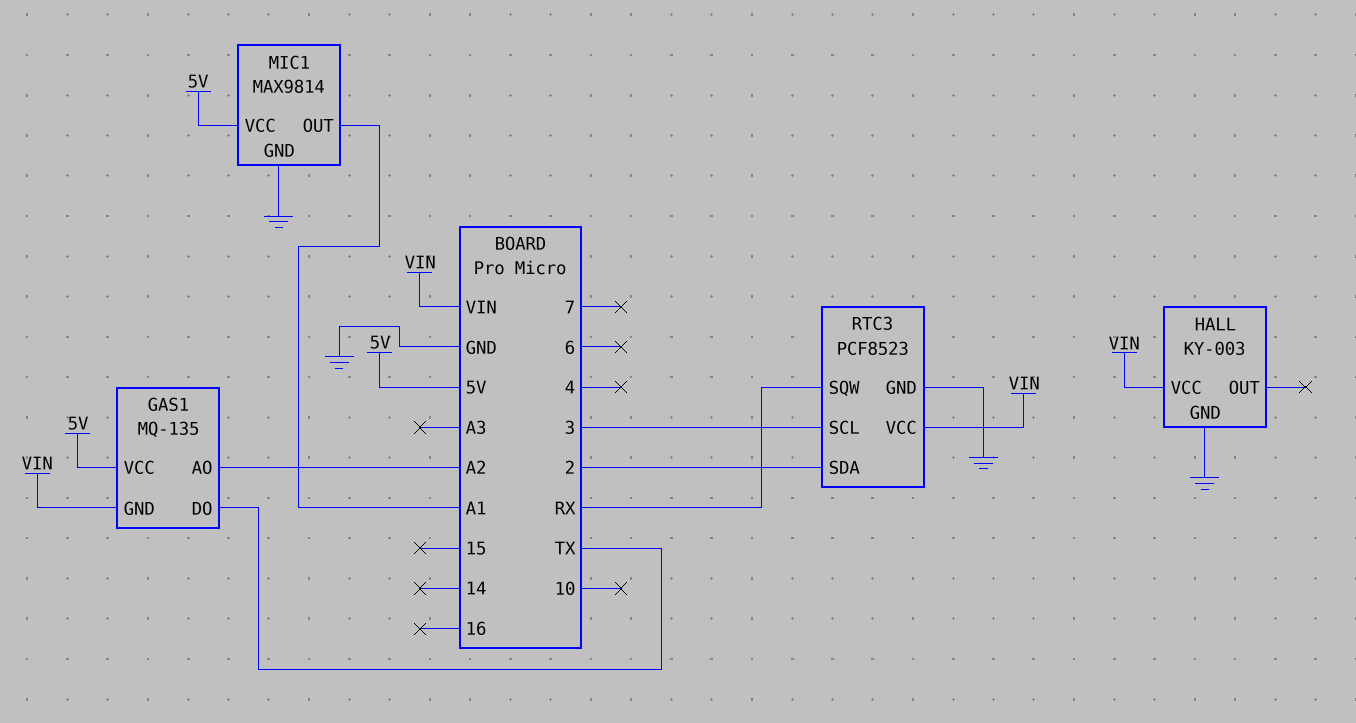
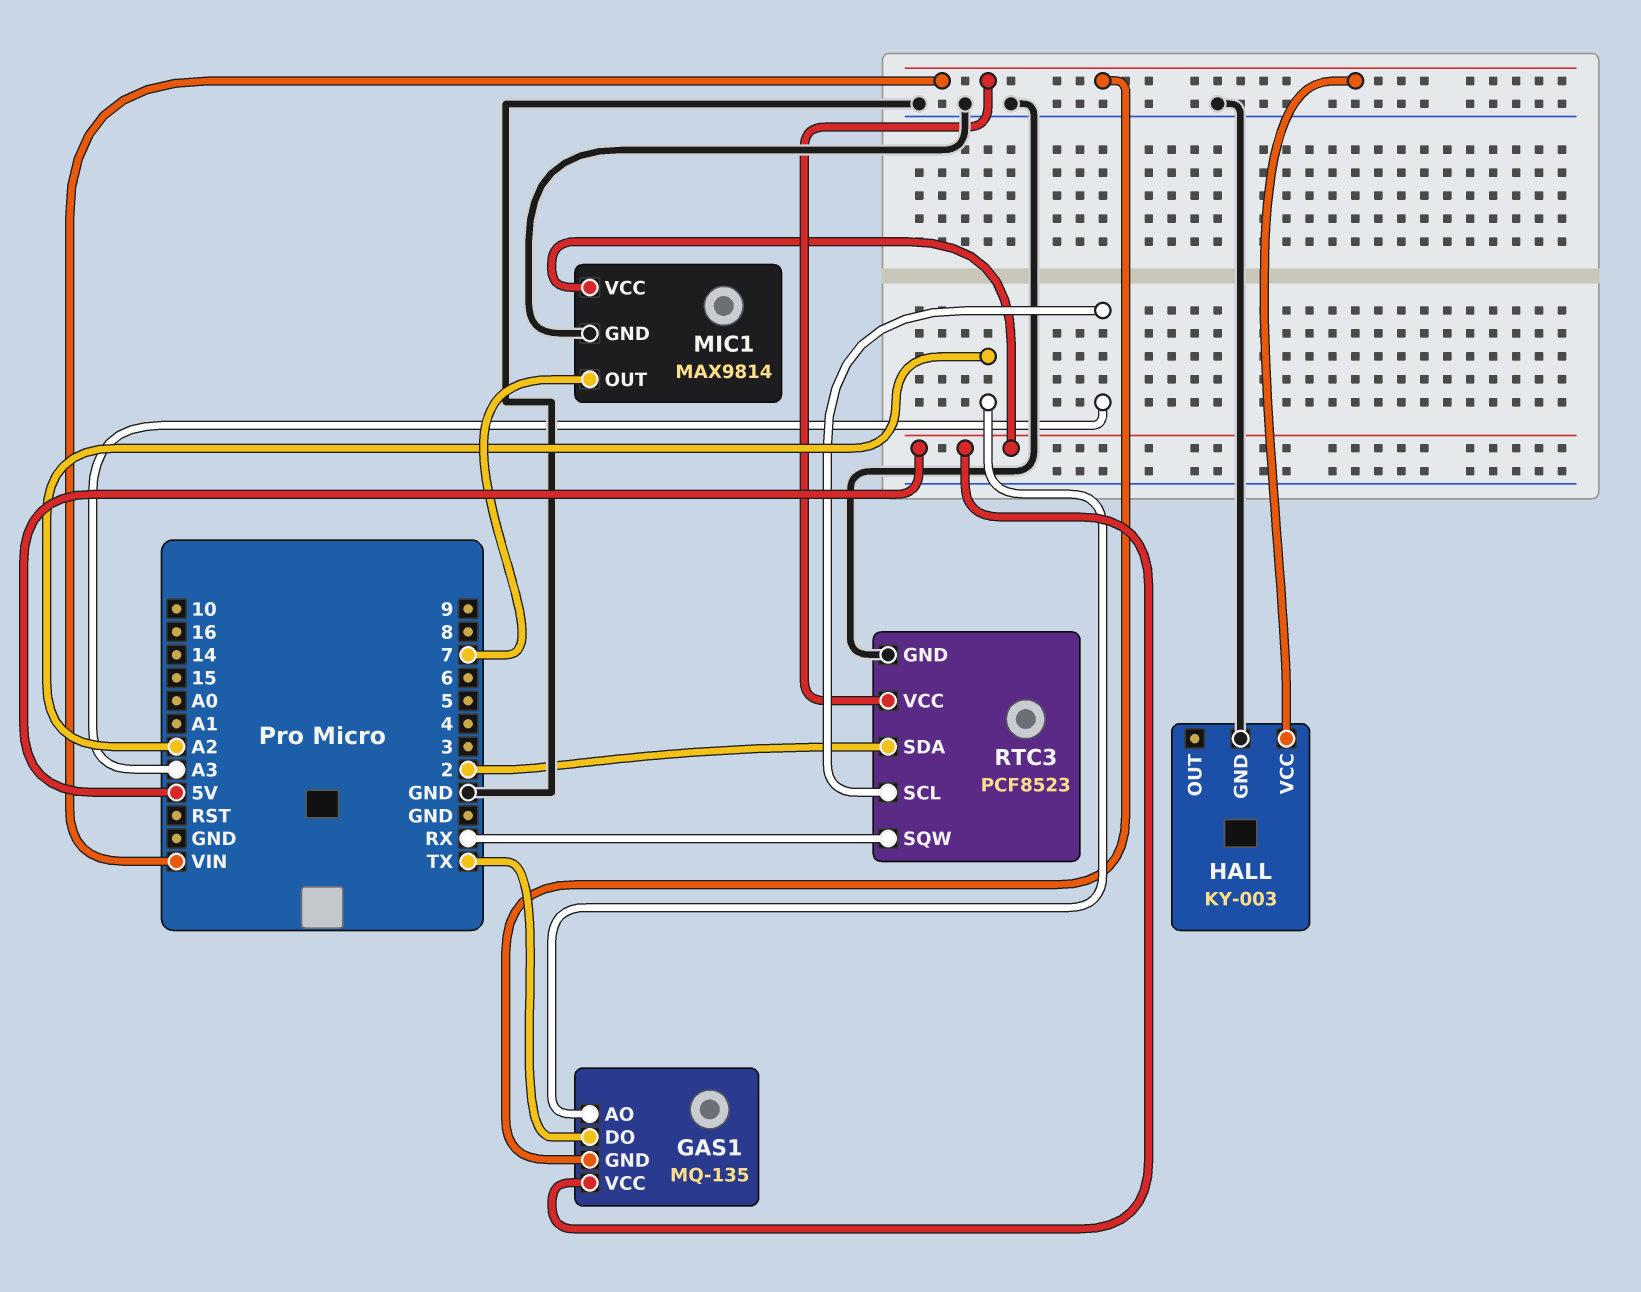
MIC1 pin OUT: A1 -> 7
RTC3 pin SCL: 3 -> A3

